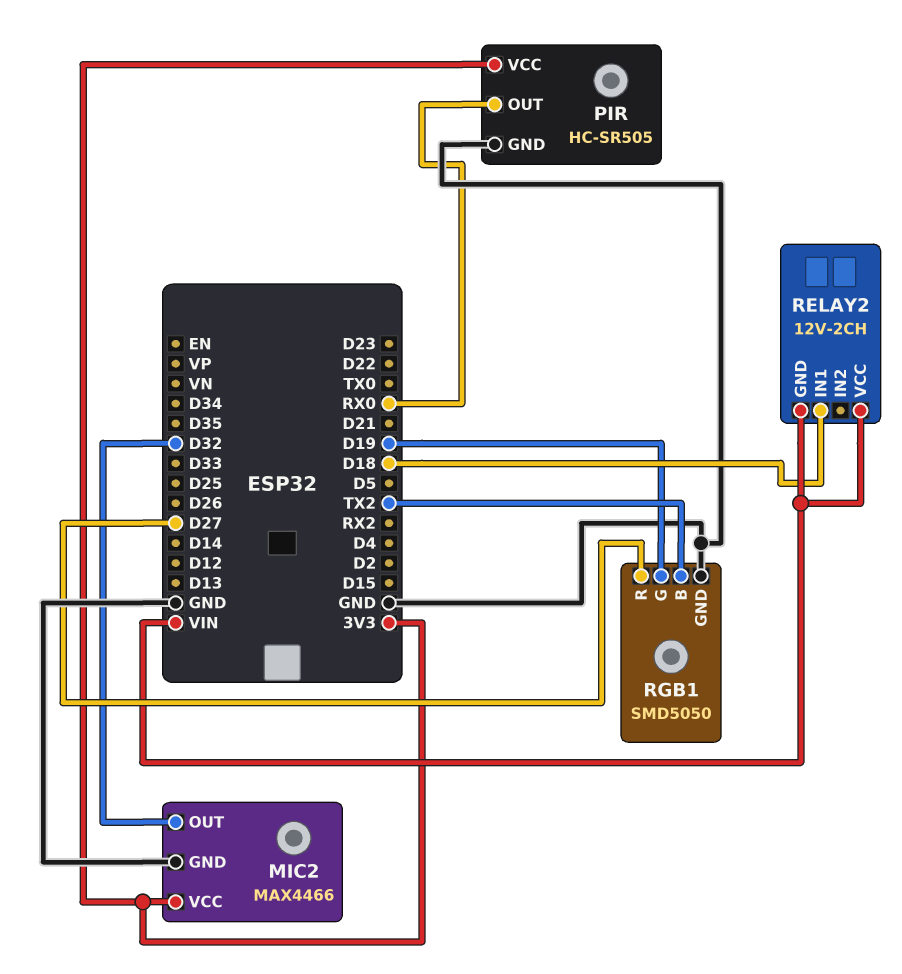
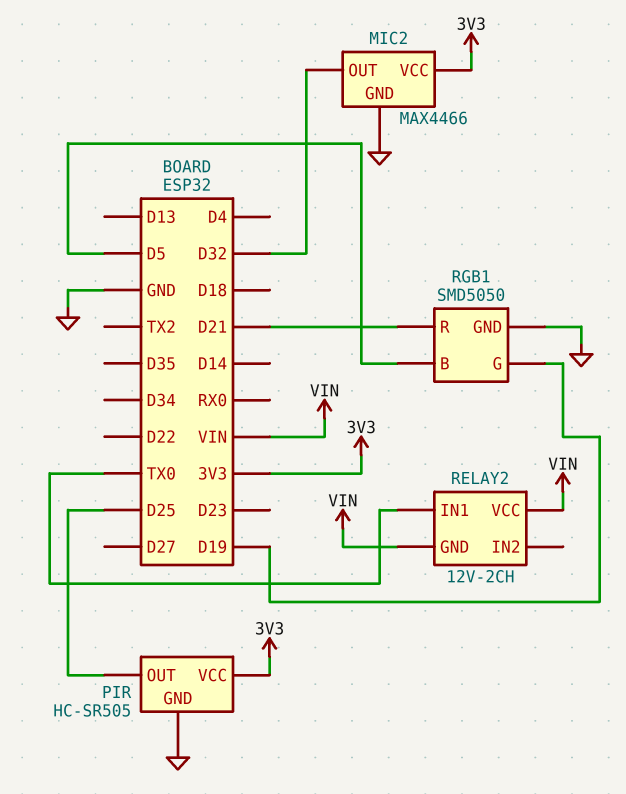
PIR pin OUT: RX0 -> D25
RELAY2 pin IN1: D18 -> TX0
RGB1 pin B: TX2 -> D5
RGB1 pin R: D27 -> D21

